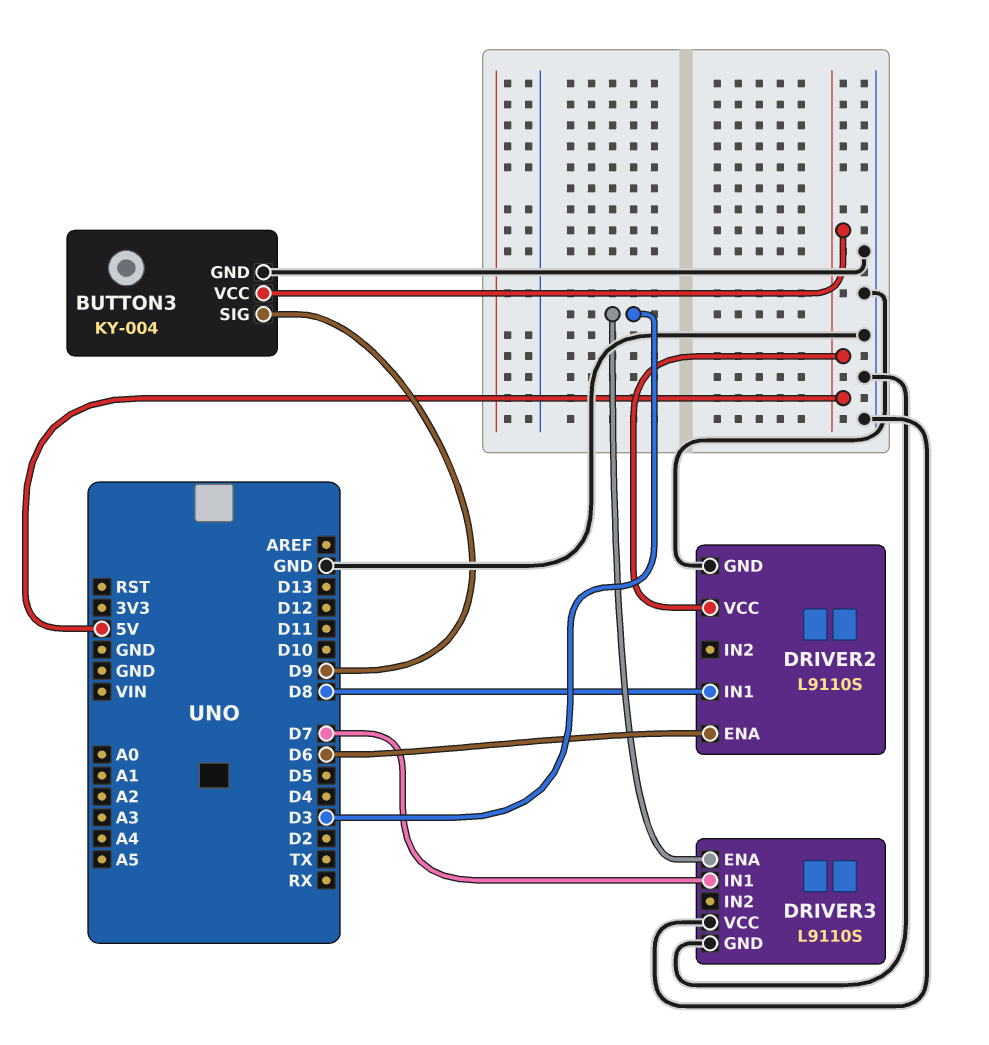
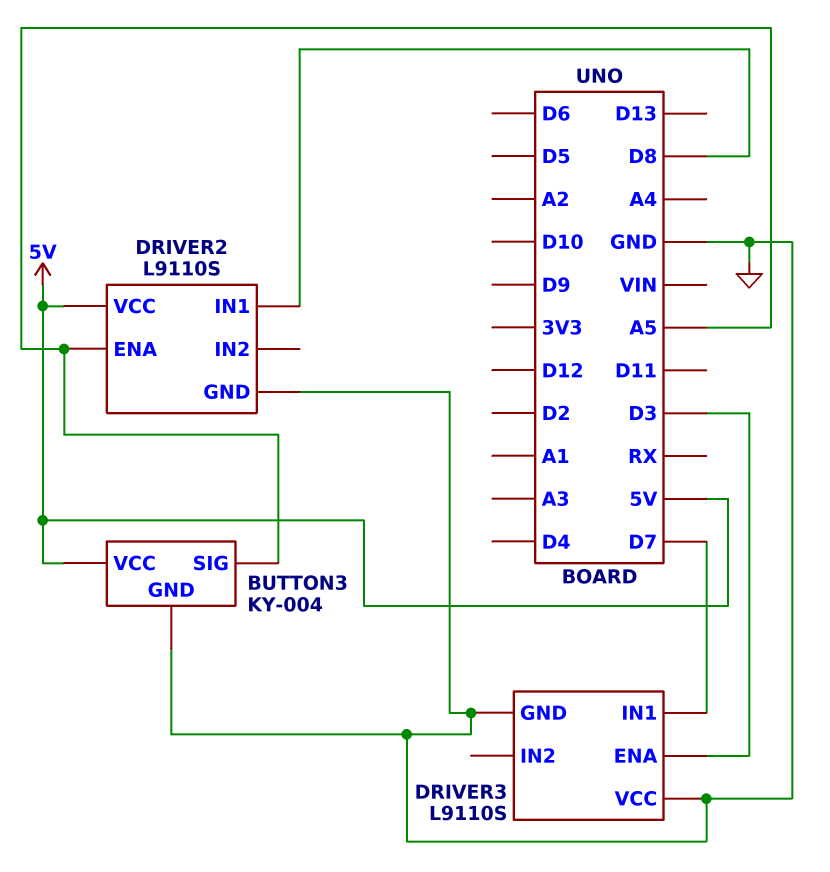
BUTTON3 pin SIG: D9 -> A5
DRIVER2 pin ENA: D6 -> A5

